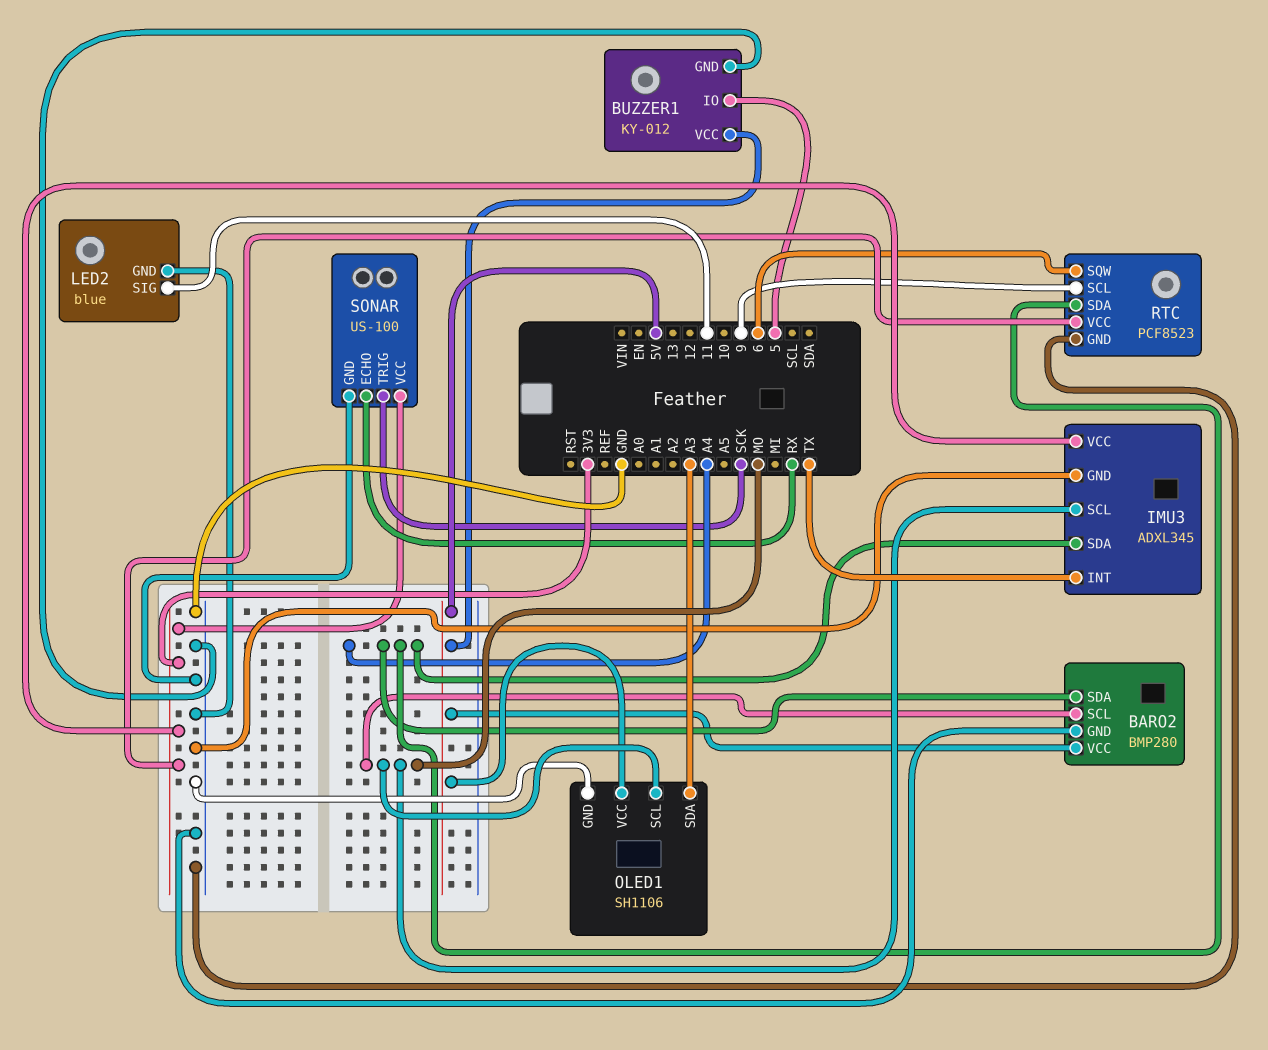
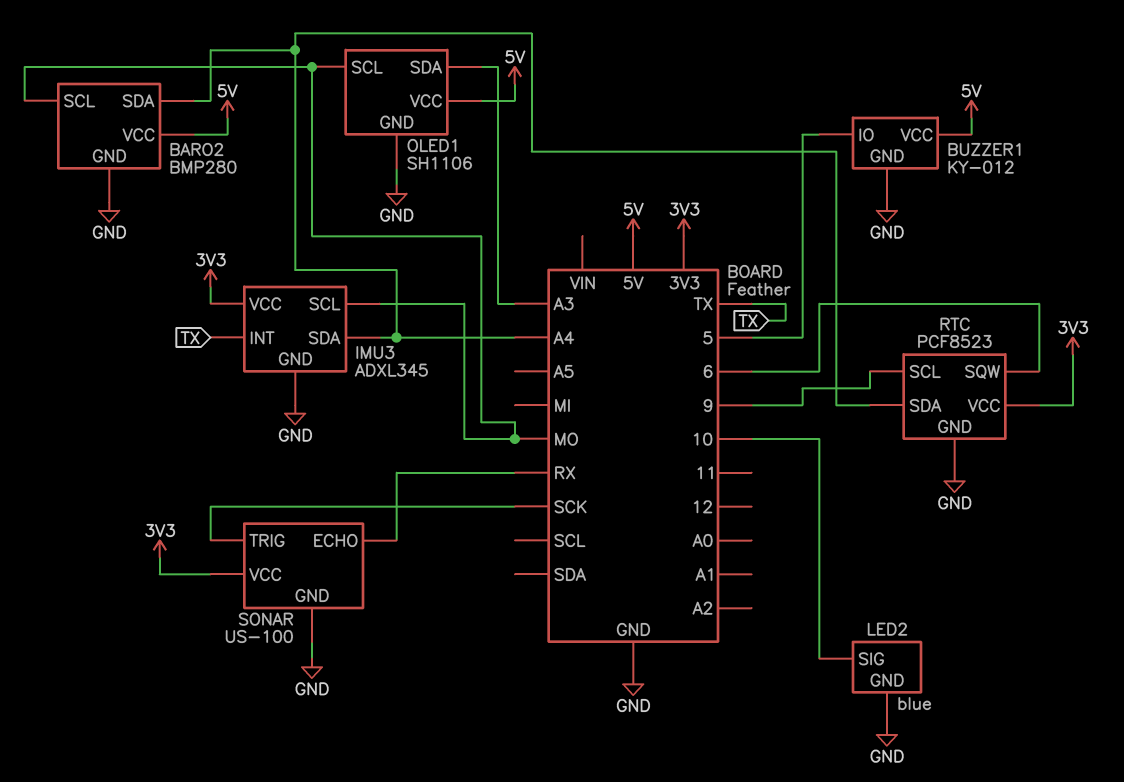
LED2 pin SIG: 11 -> 10

